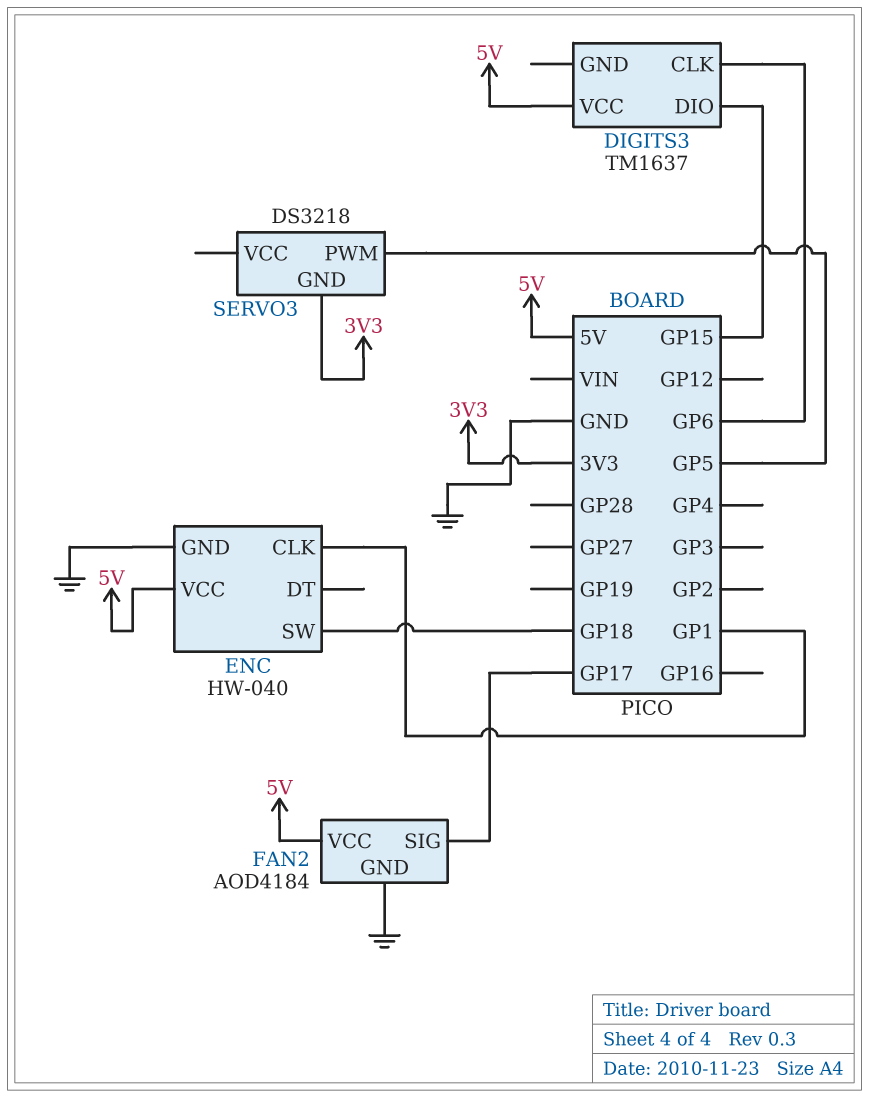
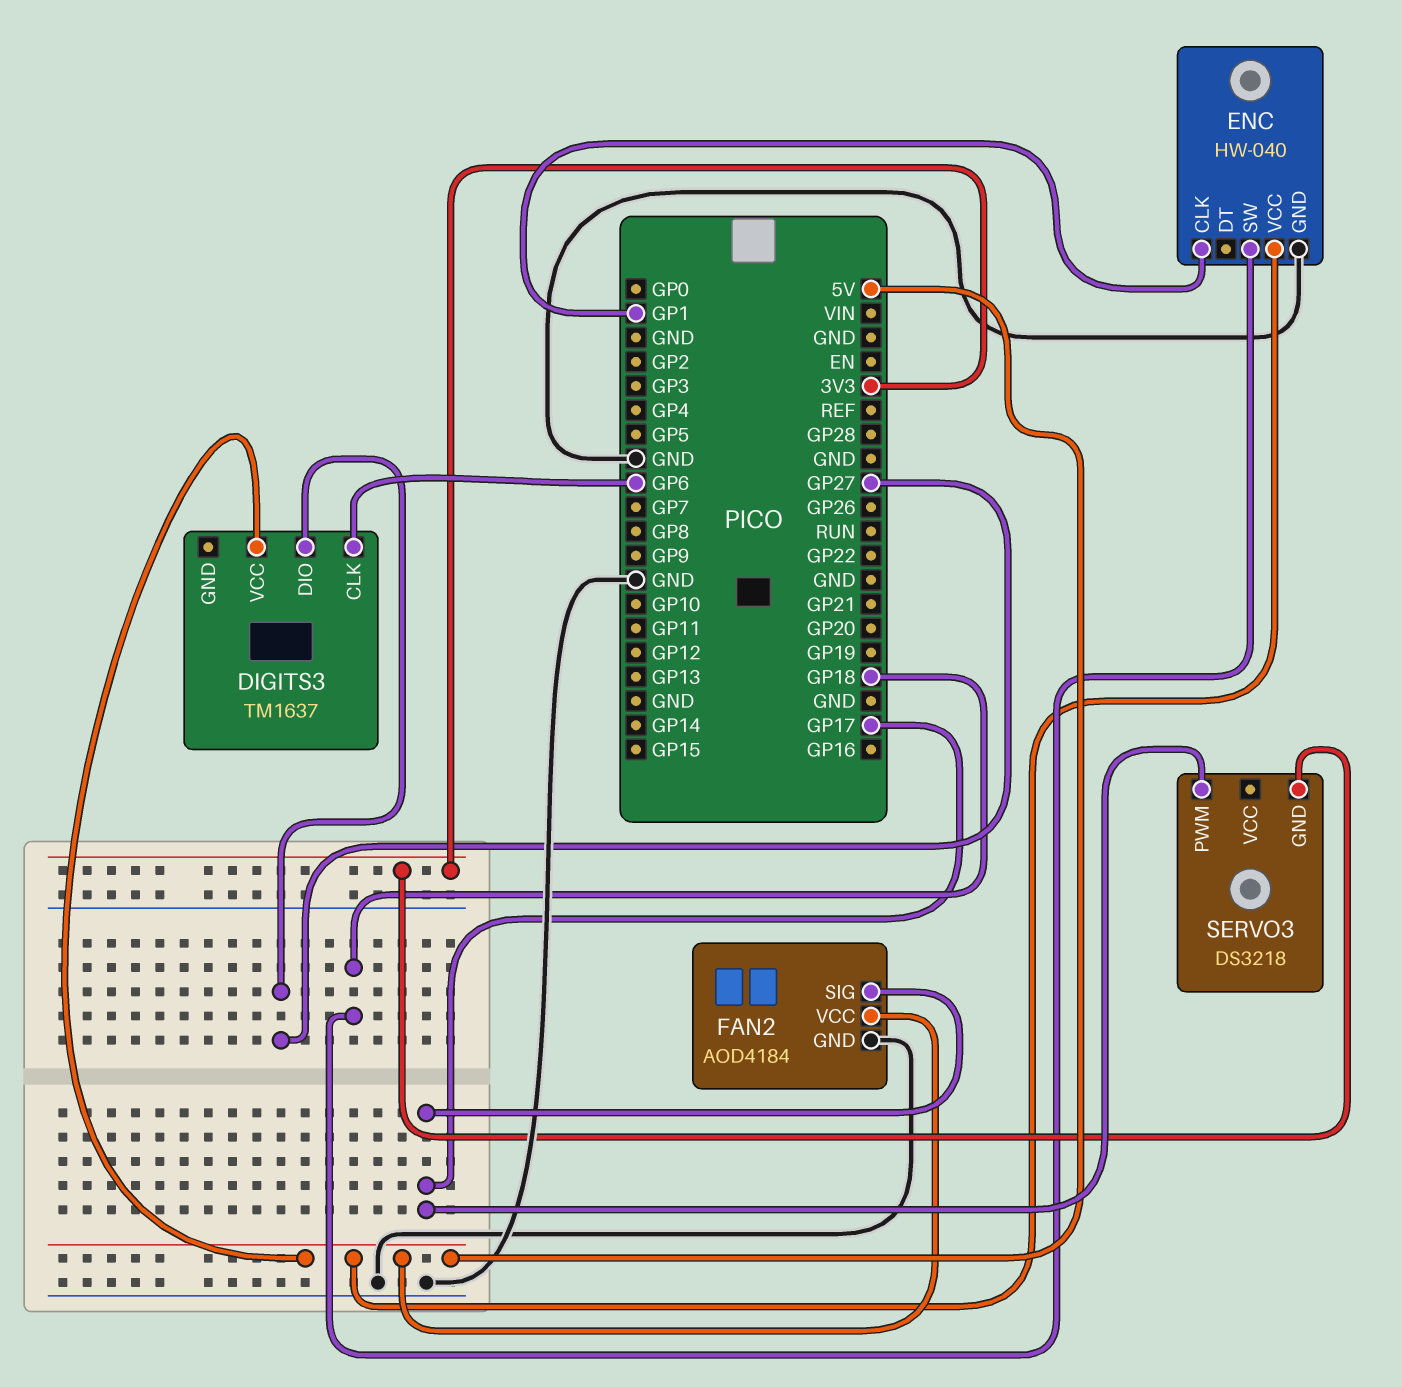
DIGITS3 pin DIO: GP15 -> GP27
SERVO3 pin PWM: GP5 -> GP17

